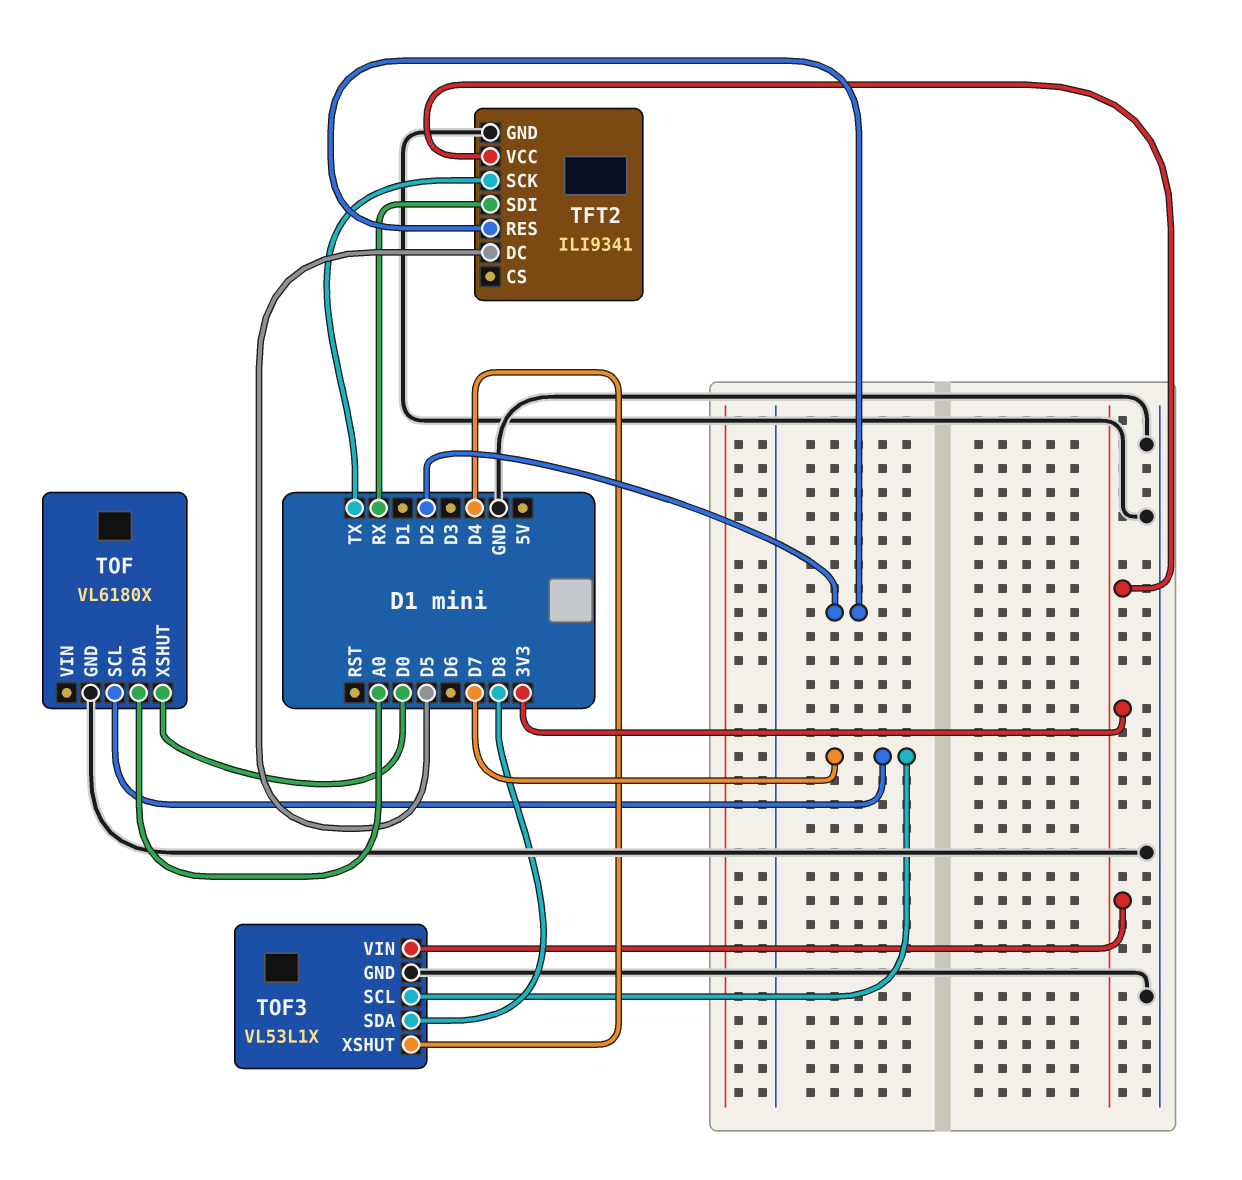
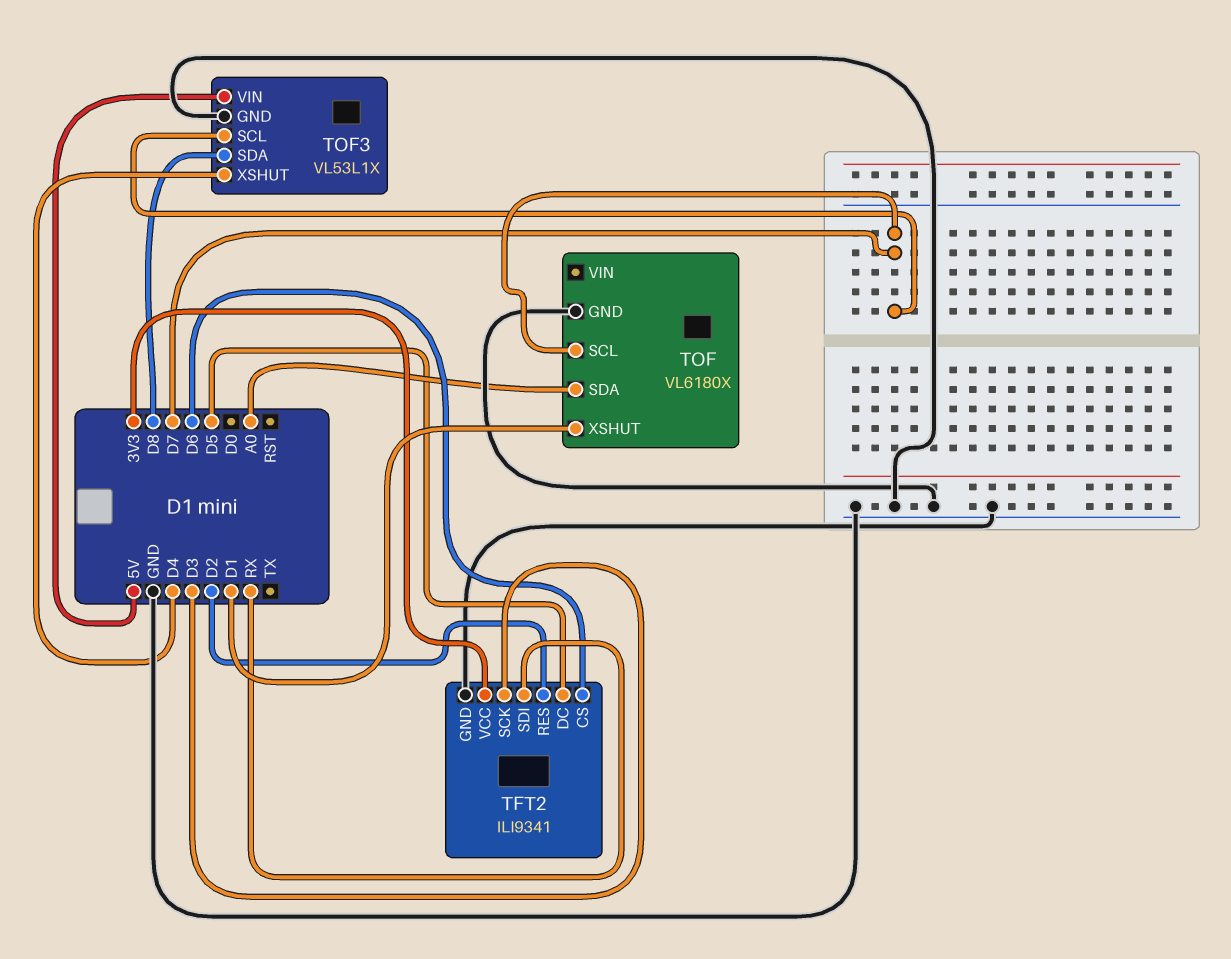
TFT2 pin CS: none -> D6
TFT2 pin SCK: TX -> D3
TOF pin XSHUT: D0 -> D1
TOF3 pin VIN: 3V3 -> 5V

